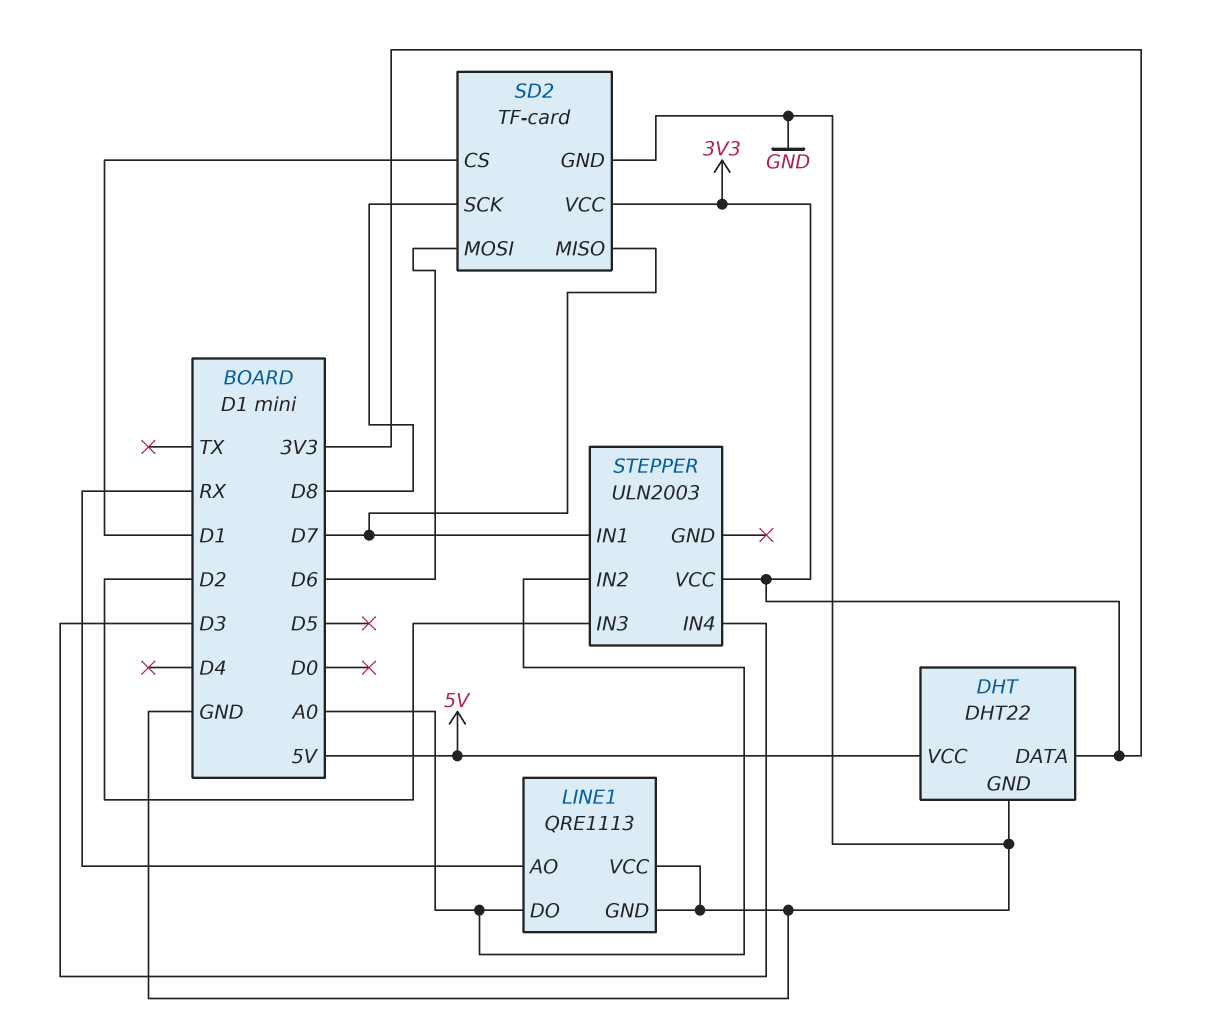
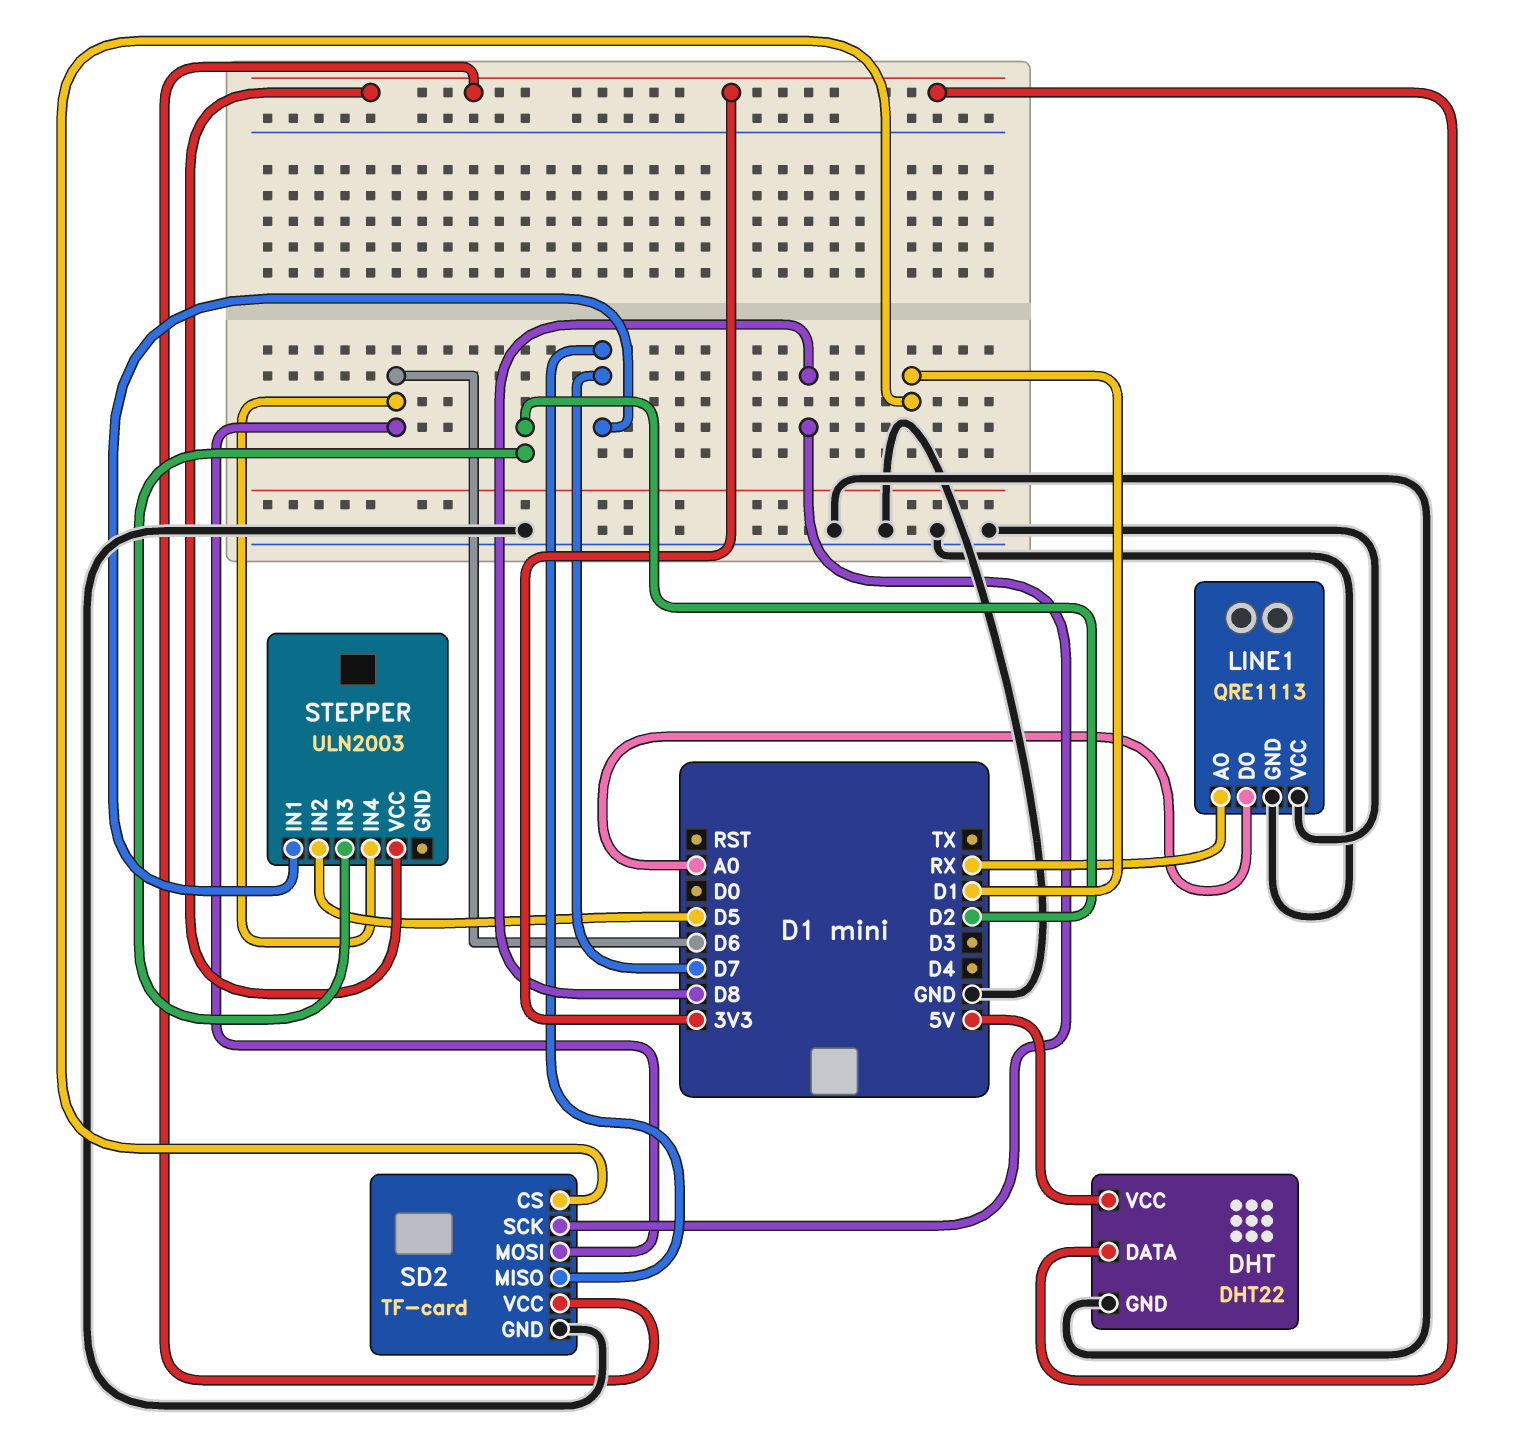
STEPPER pin IN2: A0 -> D5
STEPPER pin IN4: D3 -> D6

